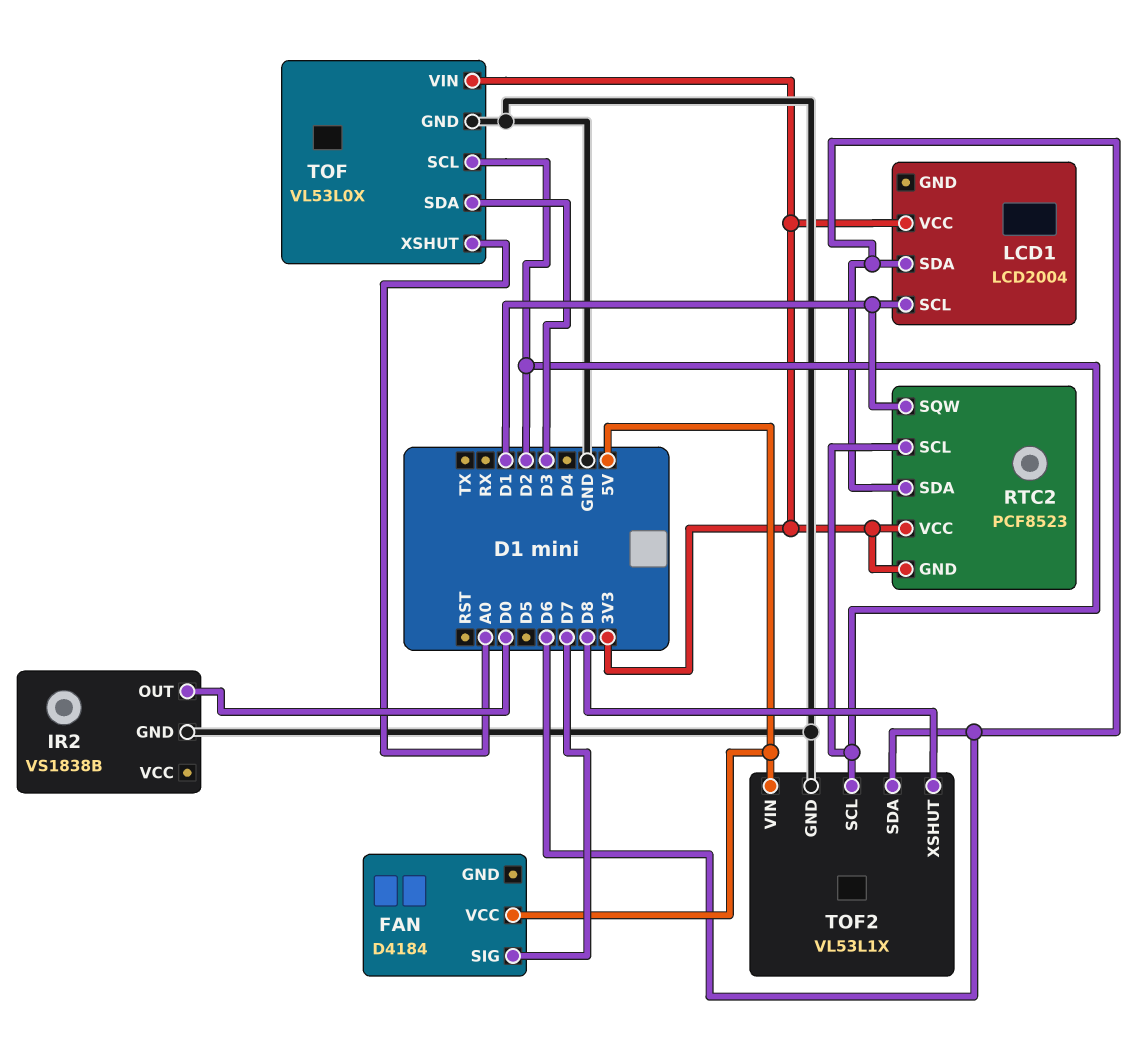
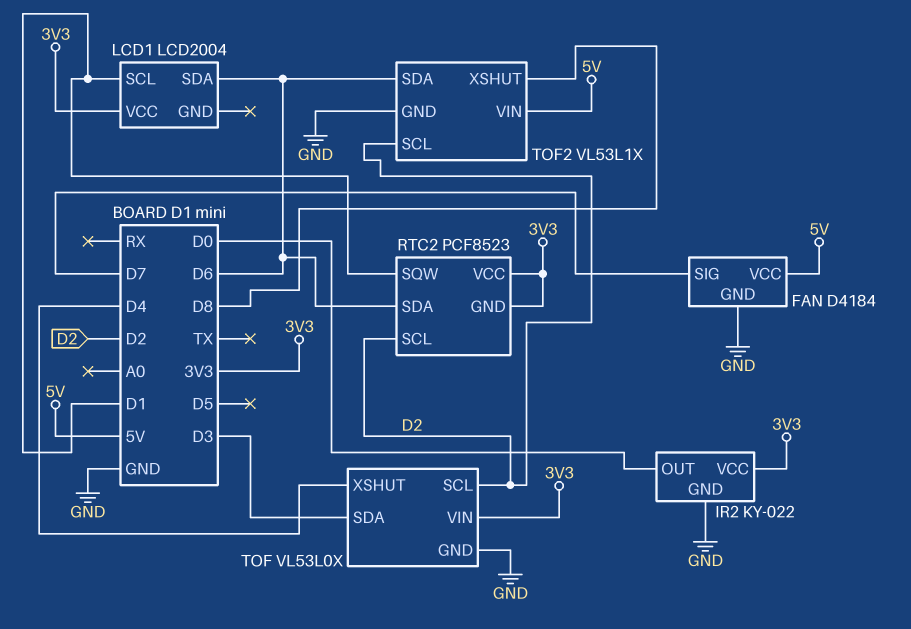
FAN pin GND: none -> GND
IR2: VS1838B -> KY-022
IR2 pin VCC: none -> 3V3
TOF pin XSHUT: A0 -> D4

